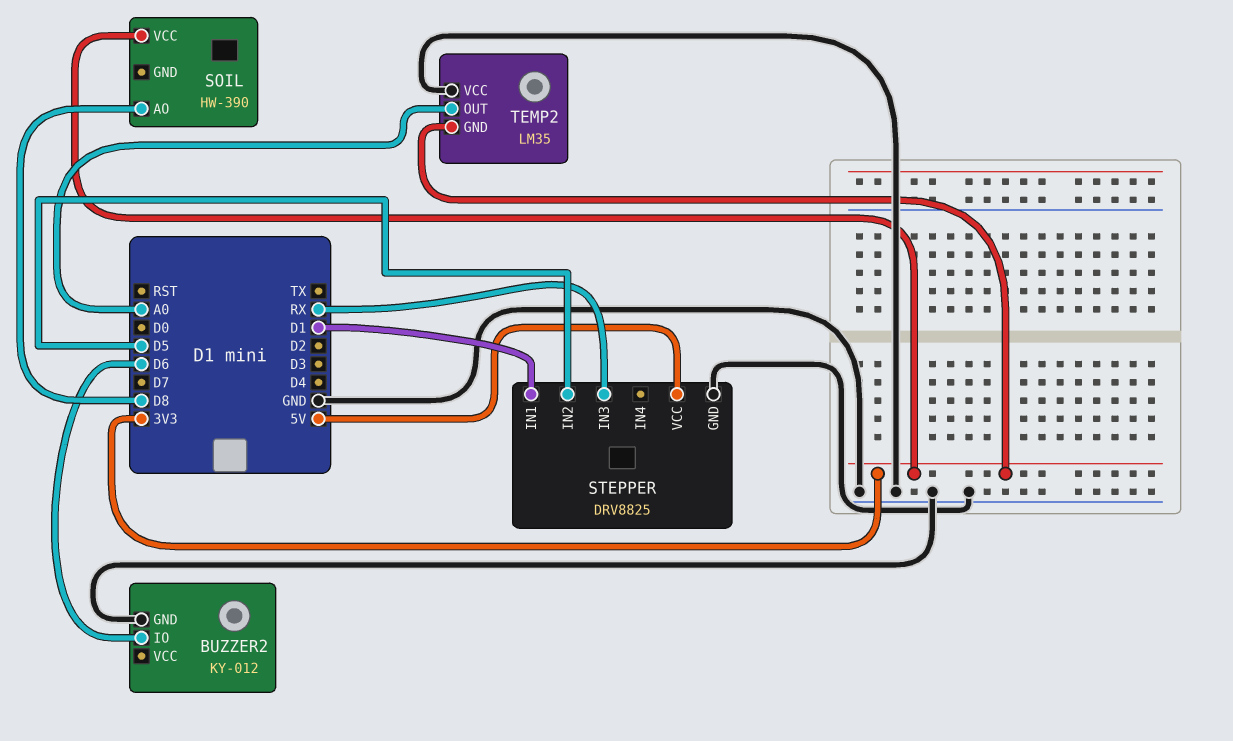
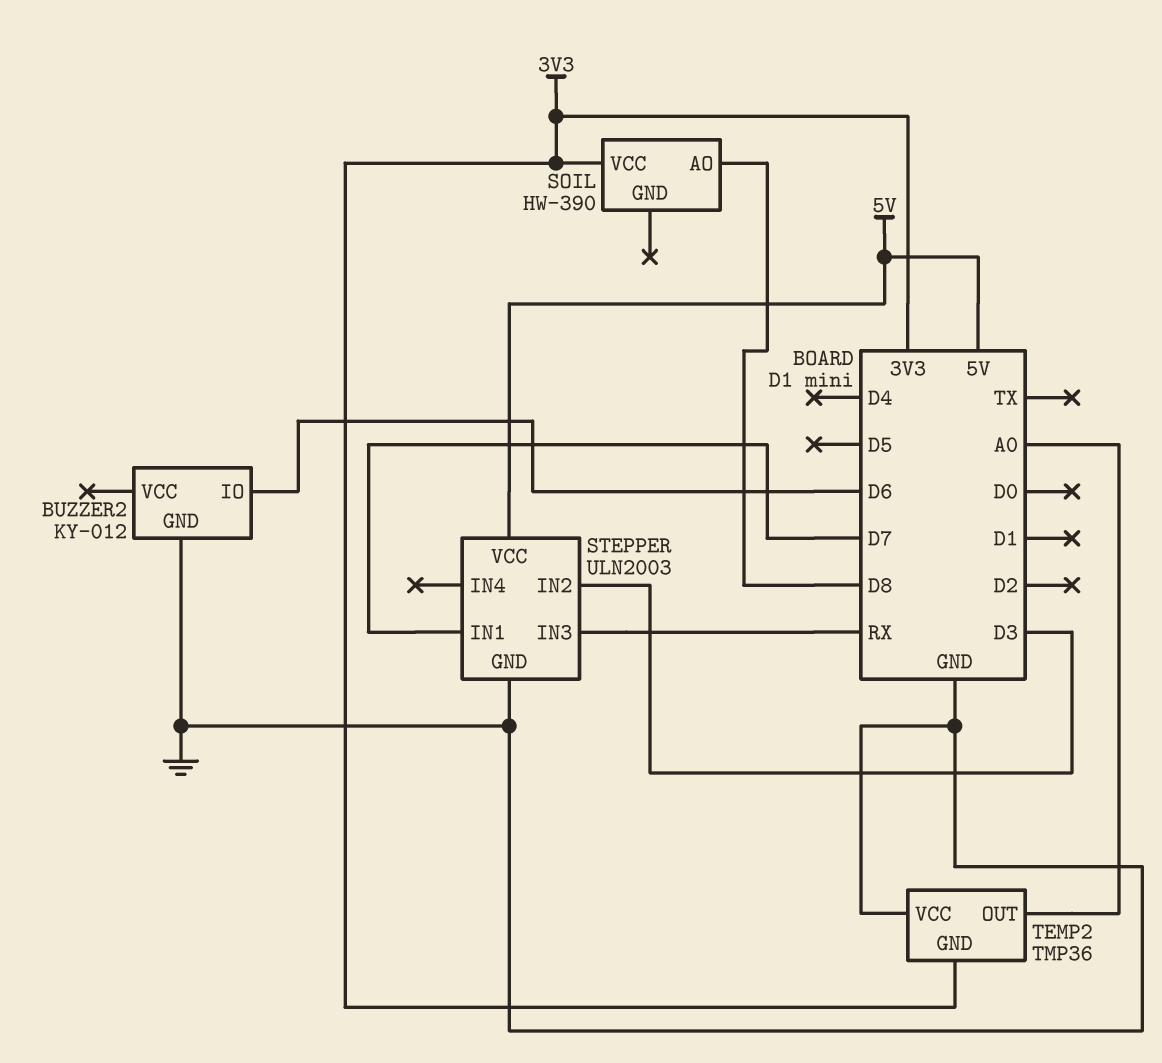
STEPPER: DRV8825 -> ULN2003
STEPPER pin IN1: D1 -> D7
STEPPER pin IN2: D5 -> D3
TEMP2: LM35 -> TMP36

